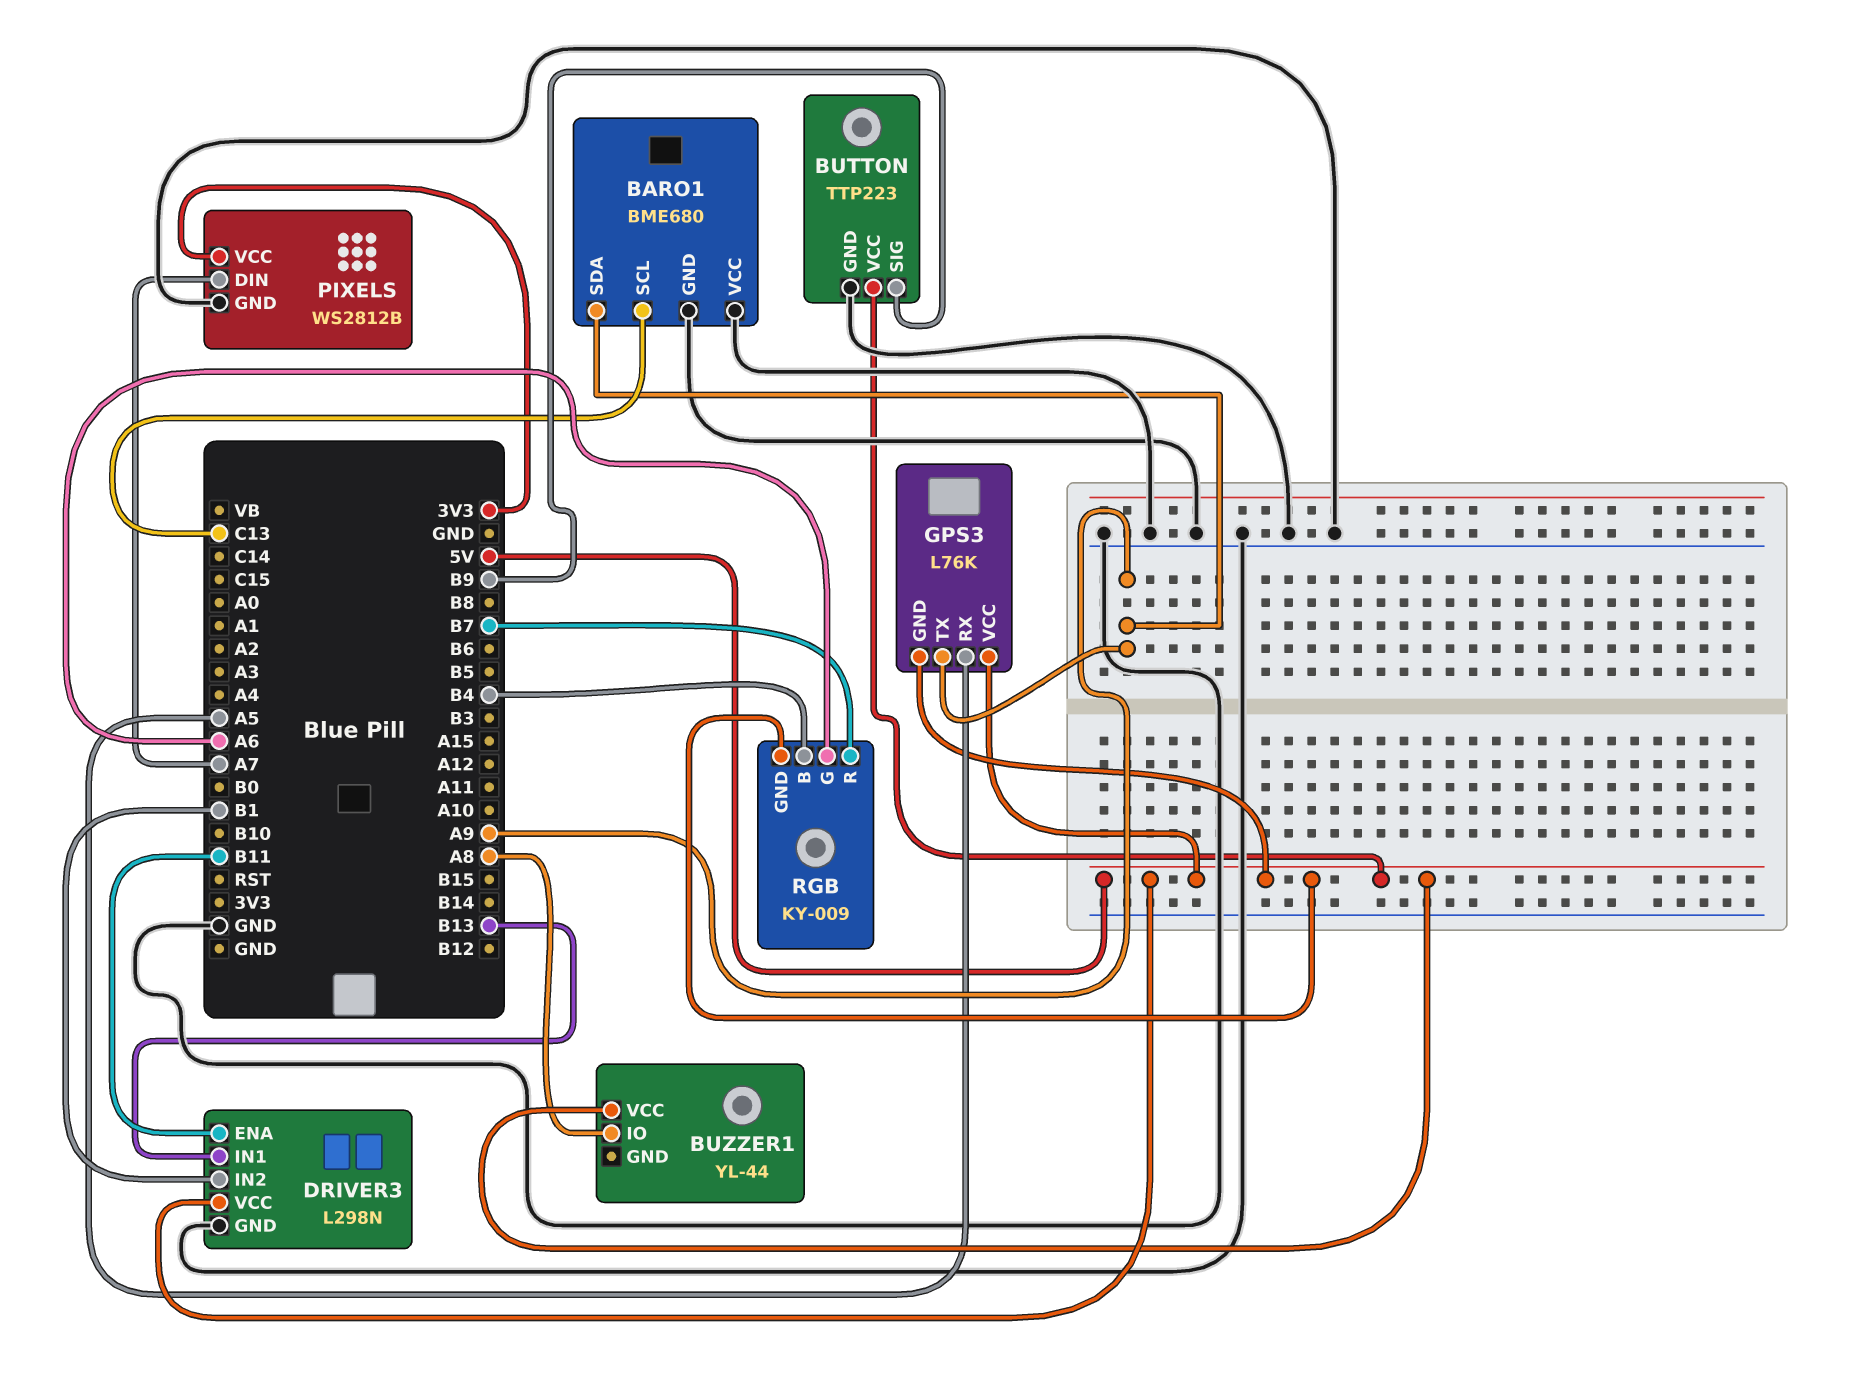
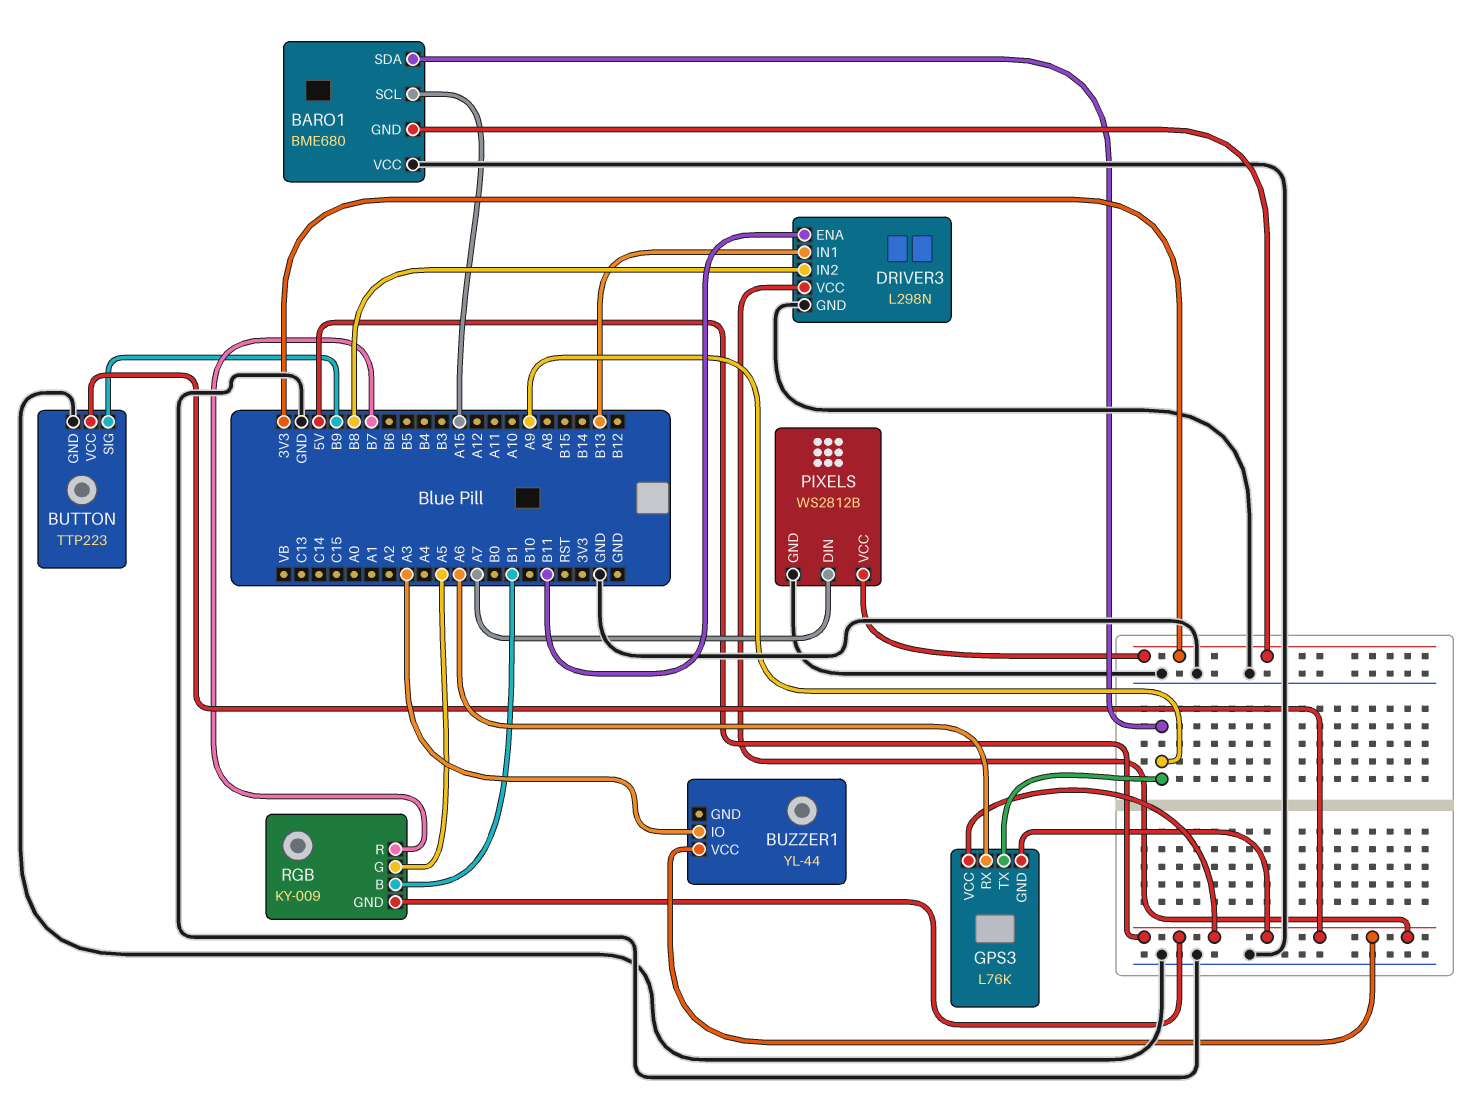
BARO1 pin GND: GND -> 3V3
BARO1 pin SCL: C13 -> A15
BUZZER1 pin IO: A8 -> A3
DRIVER3 pin IN2: B1 -> B8
GPS3 pin RX: A5 -> A6
RGB pin B: B4 -> B1
RGB pin G: A6 -> A5

